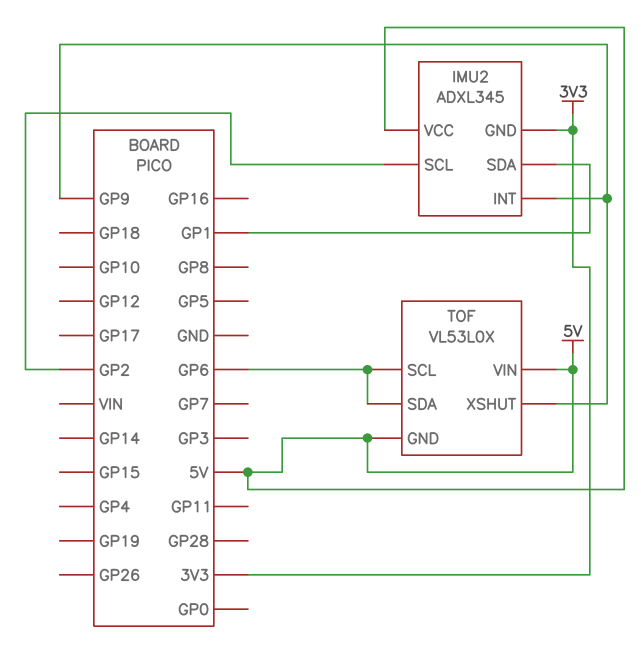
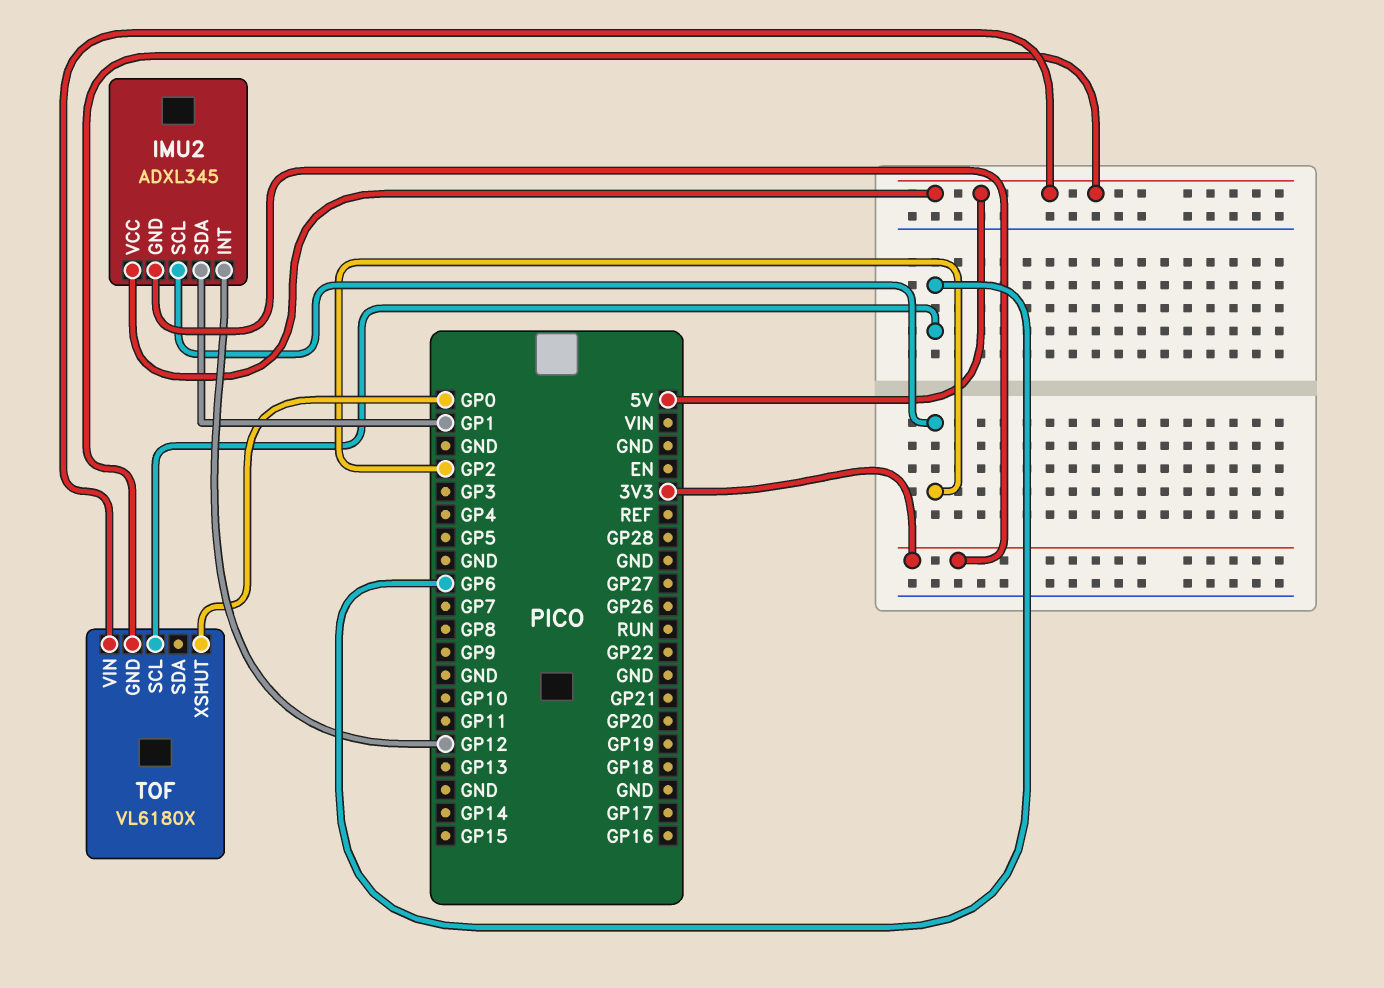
IMU2 pin INT: GP9 -> GP12
TOF: VL53L0X -> VL6180X
TOF pin SDA: GP6 -> none
TOF pin XSHUT: GP9 -> GP0

